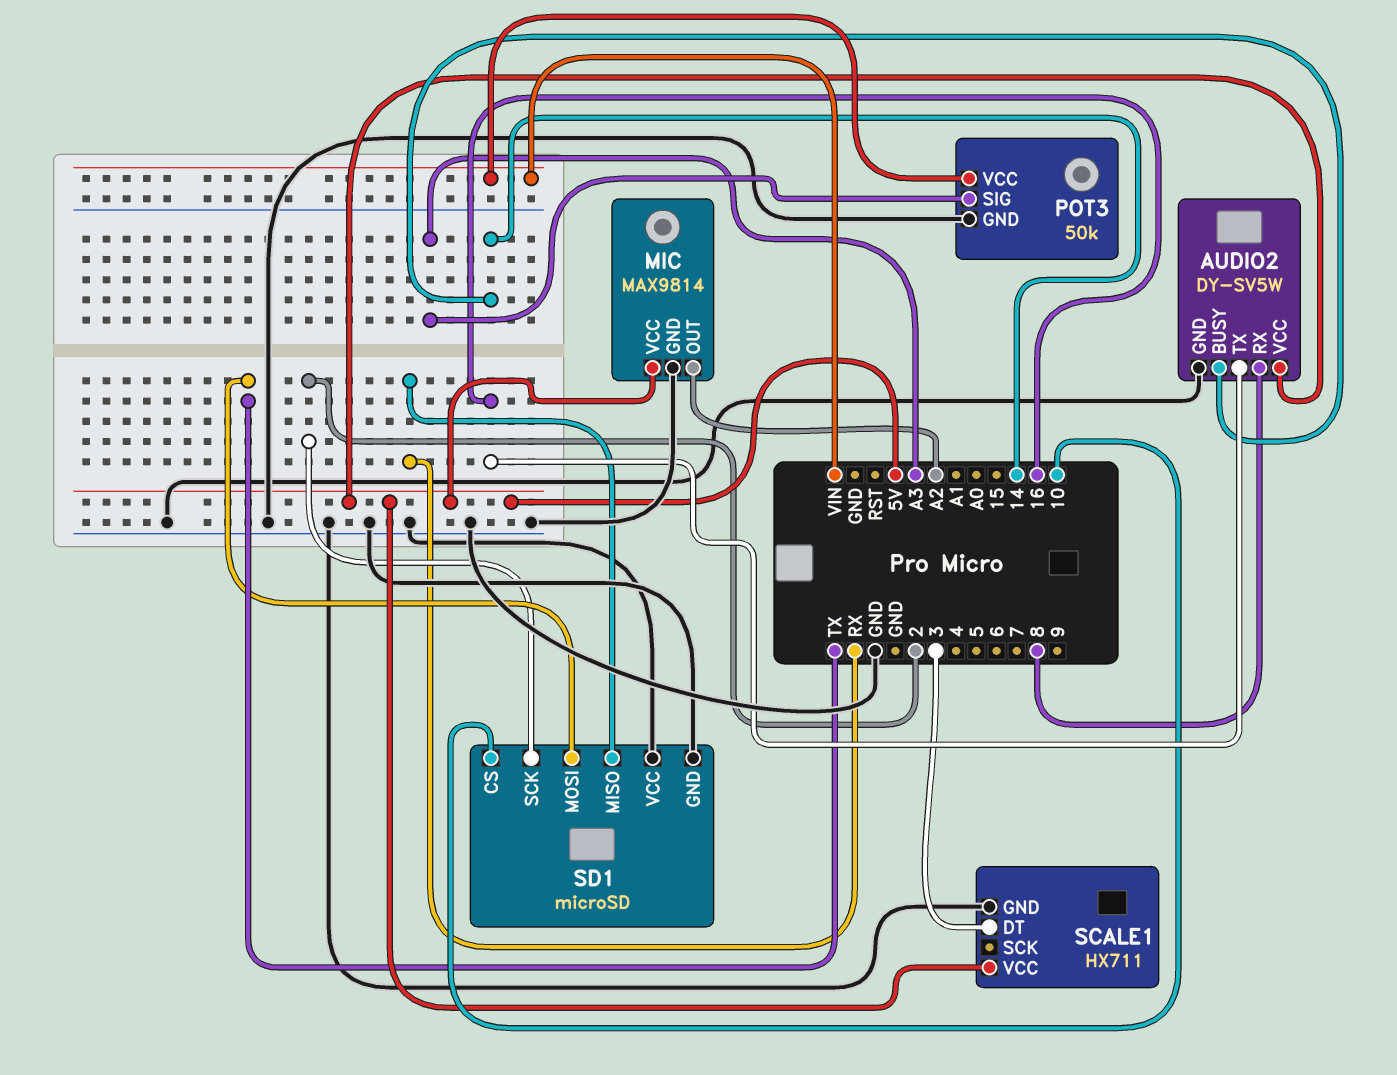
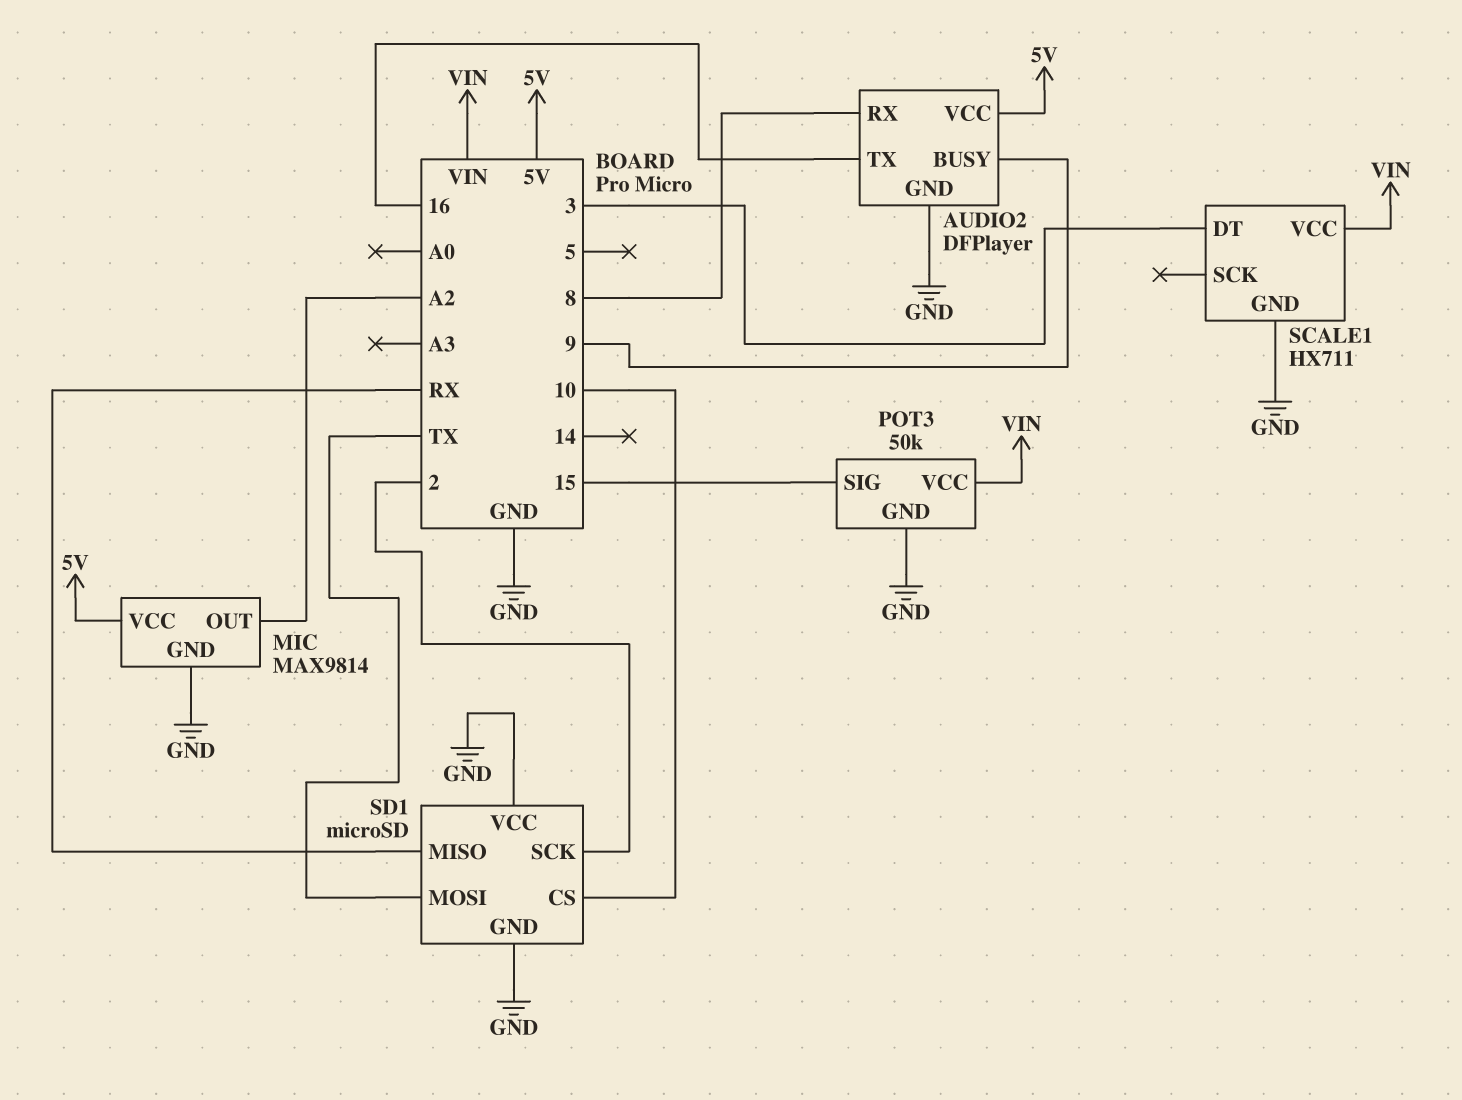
AUDIO2: DY-SV5W -> DFPlayer
AUDIO2 pin BUSY: 14 -> 9
POT3 pin SIG: A3 -> 15
SCALE1 pin VCC: 5V -> VIN

